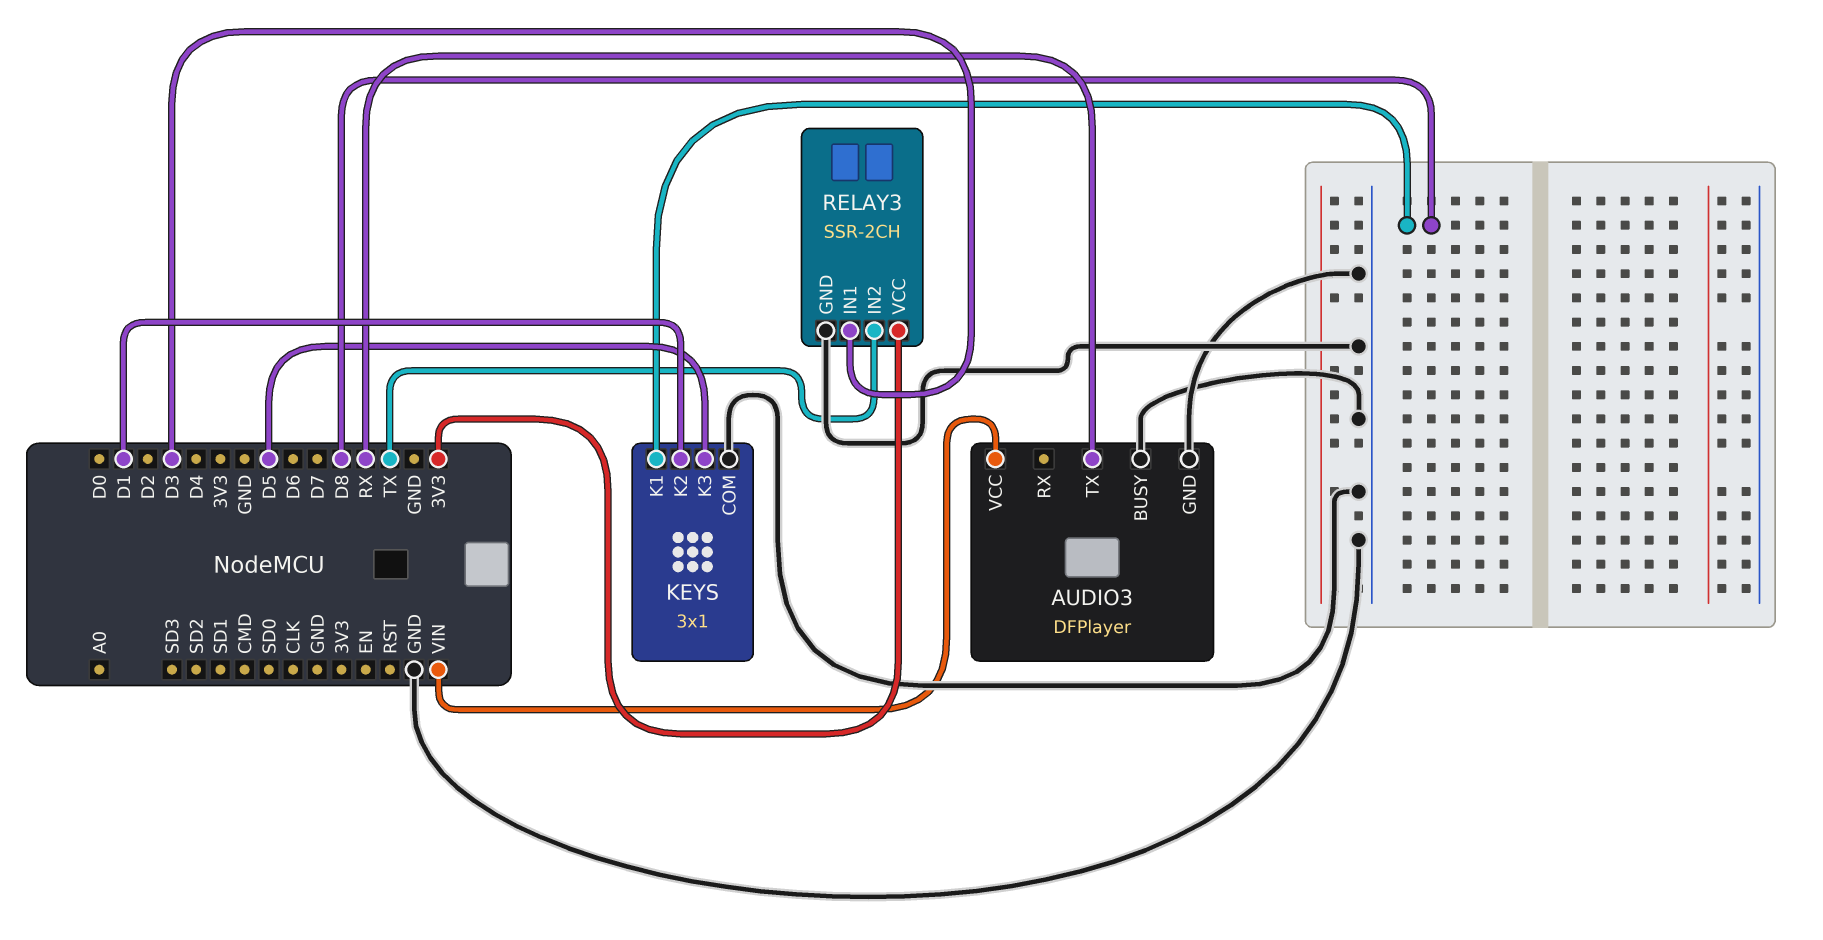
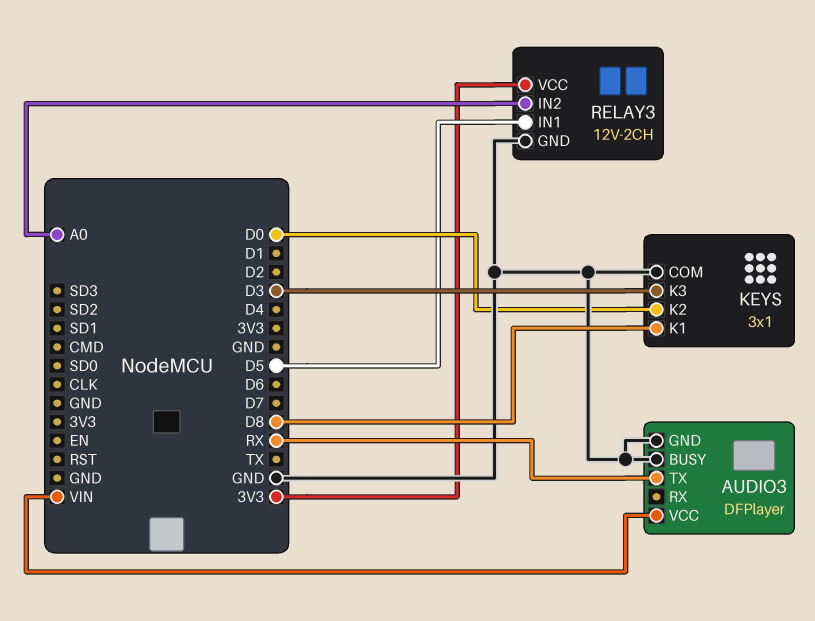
KEYS pin K2: D1 -> D0
KEYS pin K3: D5 -> D3
RELAY3: SSR-2CH -> 12V-2CH
RELAY3 pin IN1: D3 -> D5
RELAY3 pin IN2: TX -> A0

